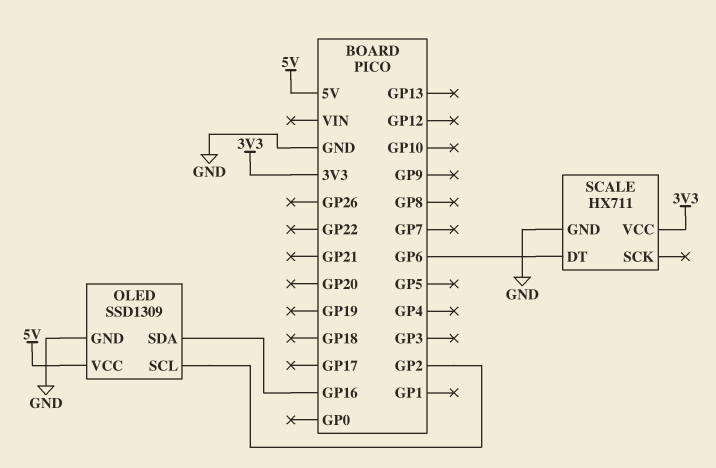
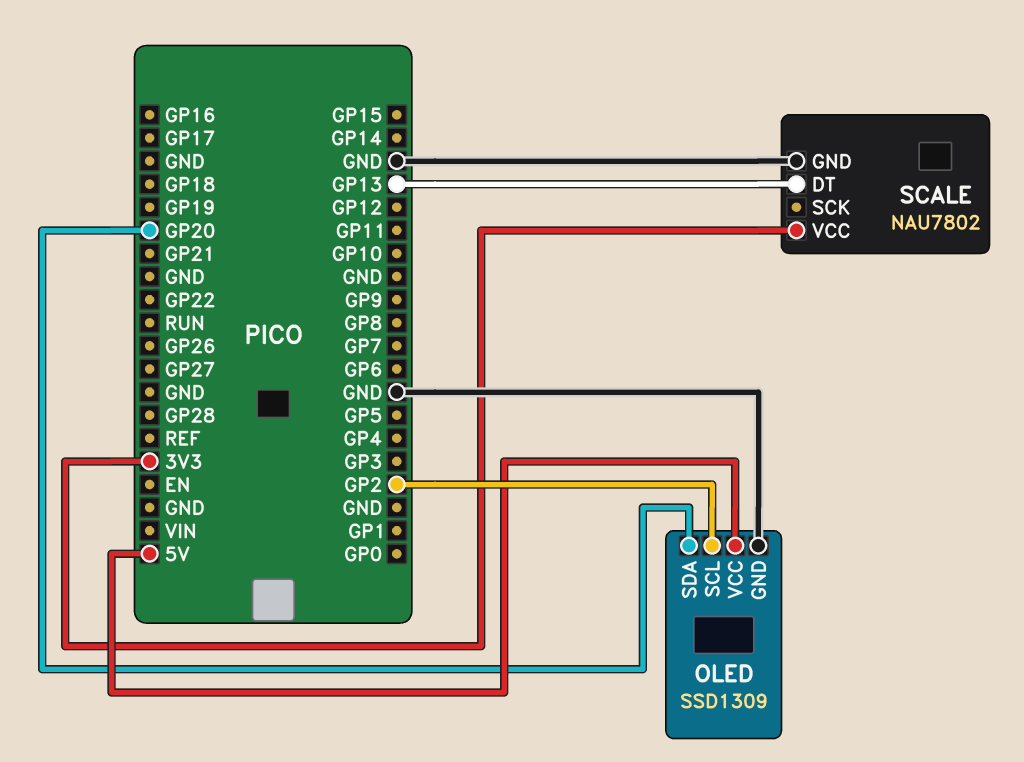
OLED pin SDA: GP16 -> GP20
SCALE: HX711 -> NAU7802
SCALE pin DT: GP6 -> GP13

